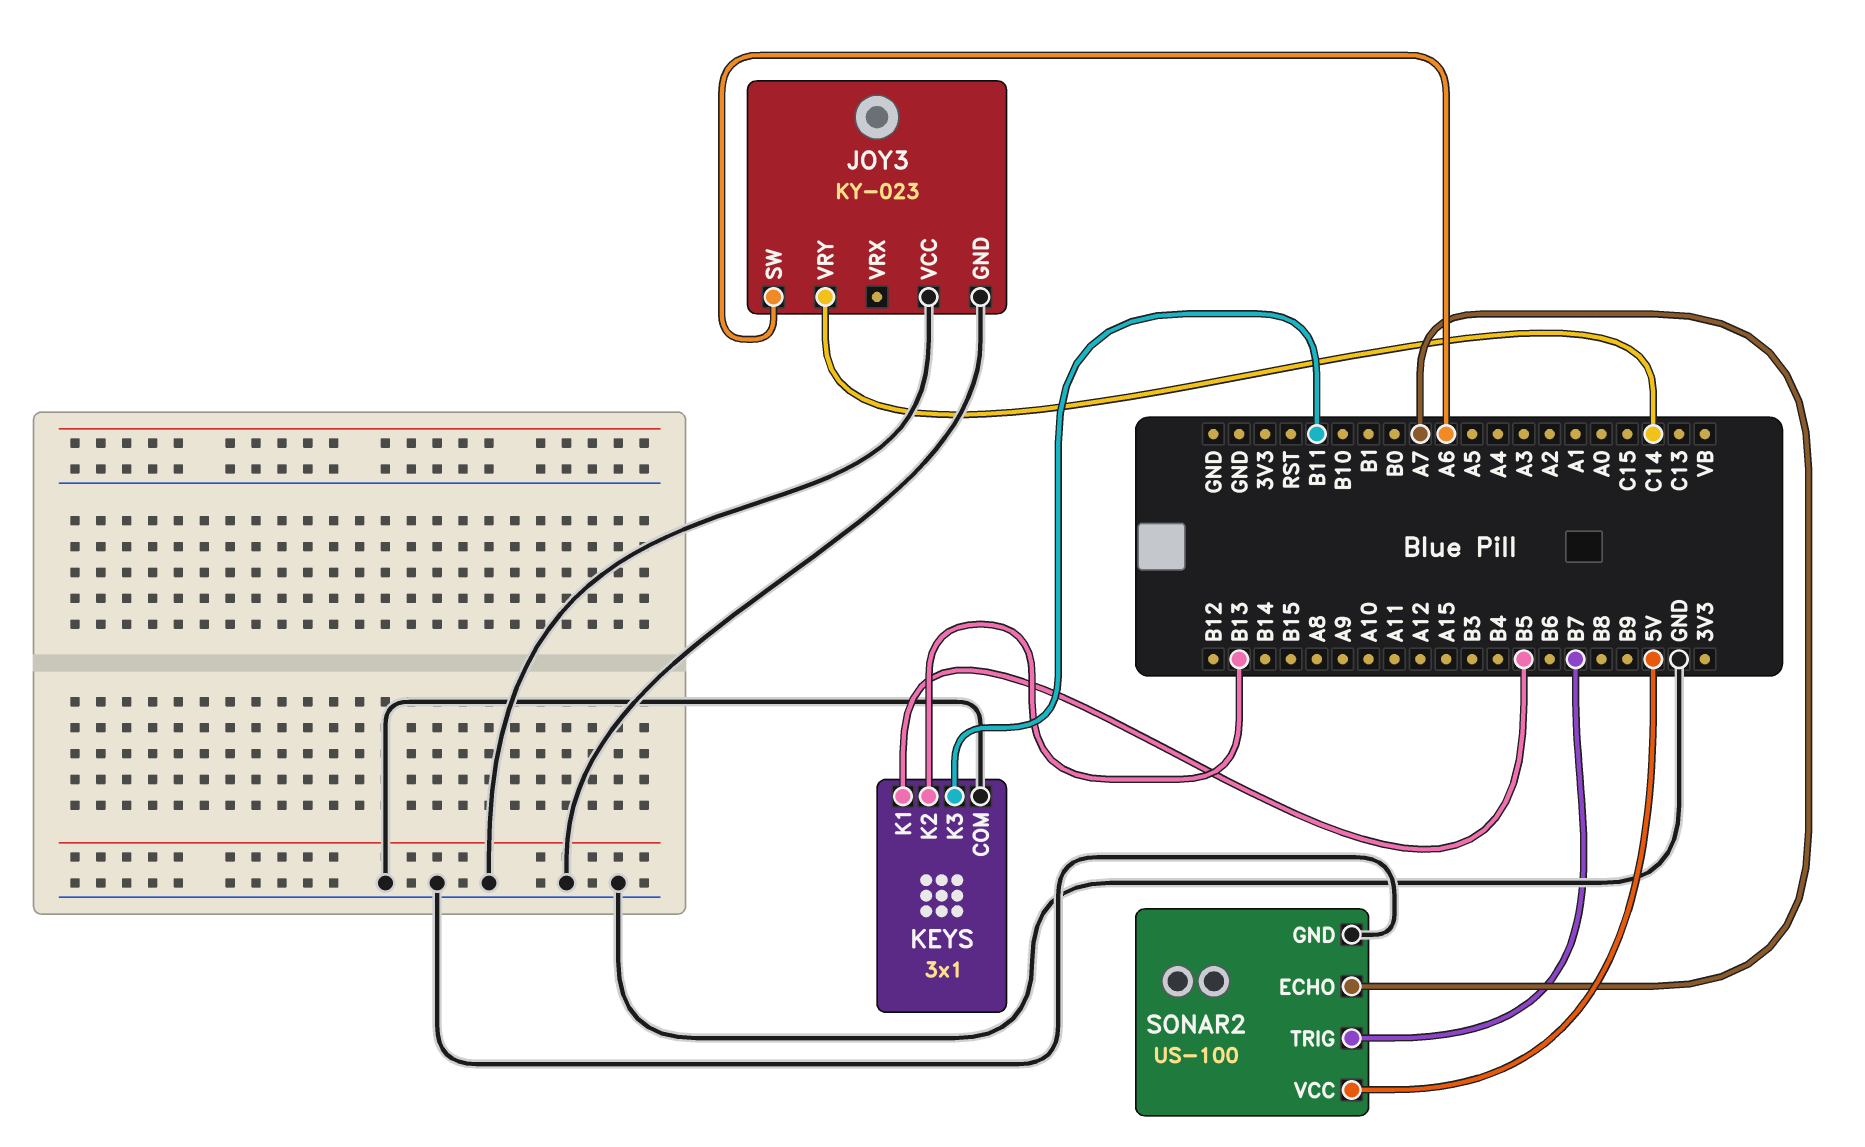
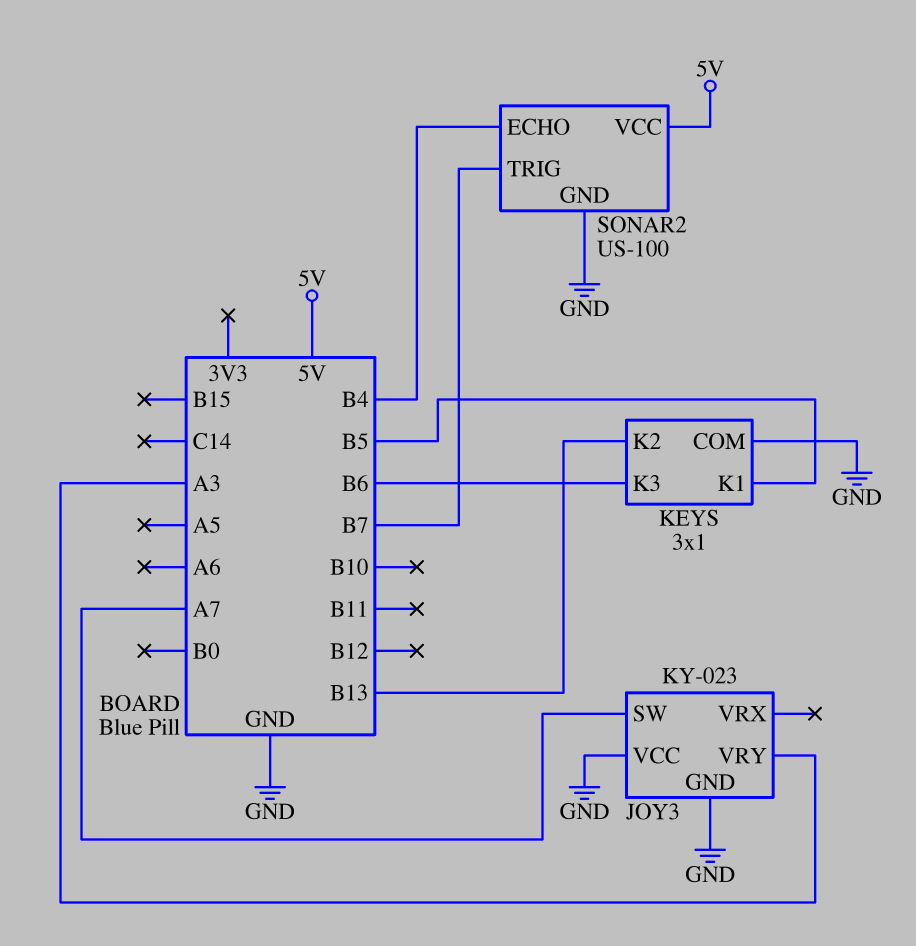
JOY3 pin SW: A6 -> A7
JOY3 pin VRY: C14 -> A3
KEYS pin K3: B11 -> B6
SONAR2 pin ECHO: A7 -> B4

